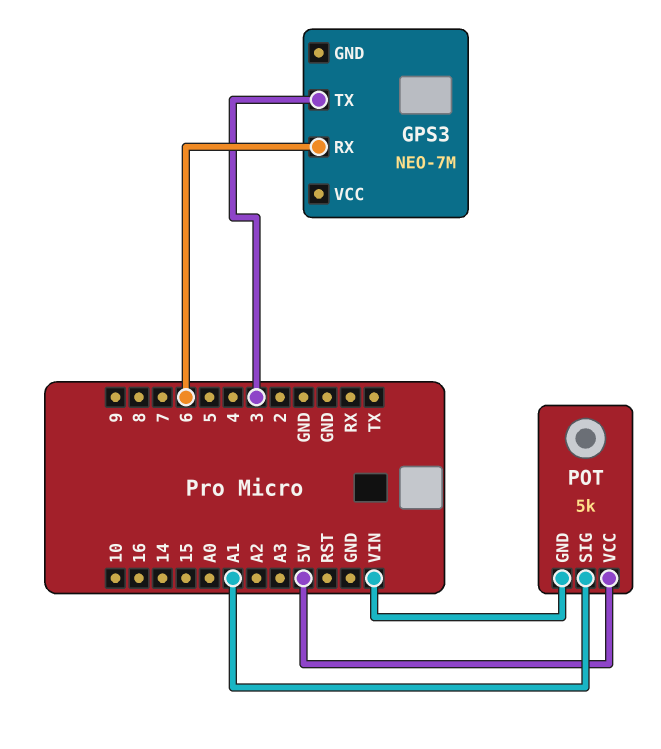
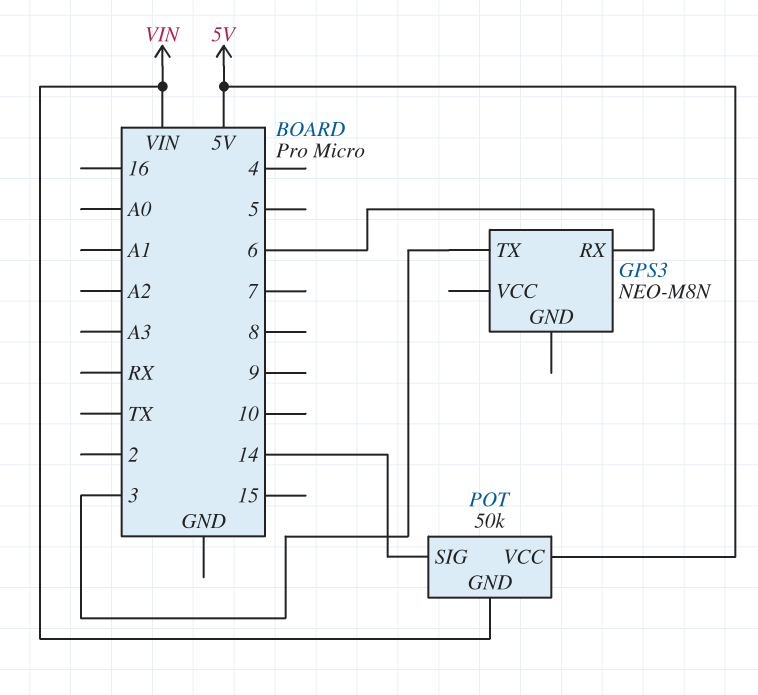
GPS3: NEO-7M -> NEO-M8N
POT: 5k -> 50k
POT pin SIG: A1 -> 14

